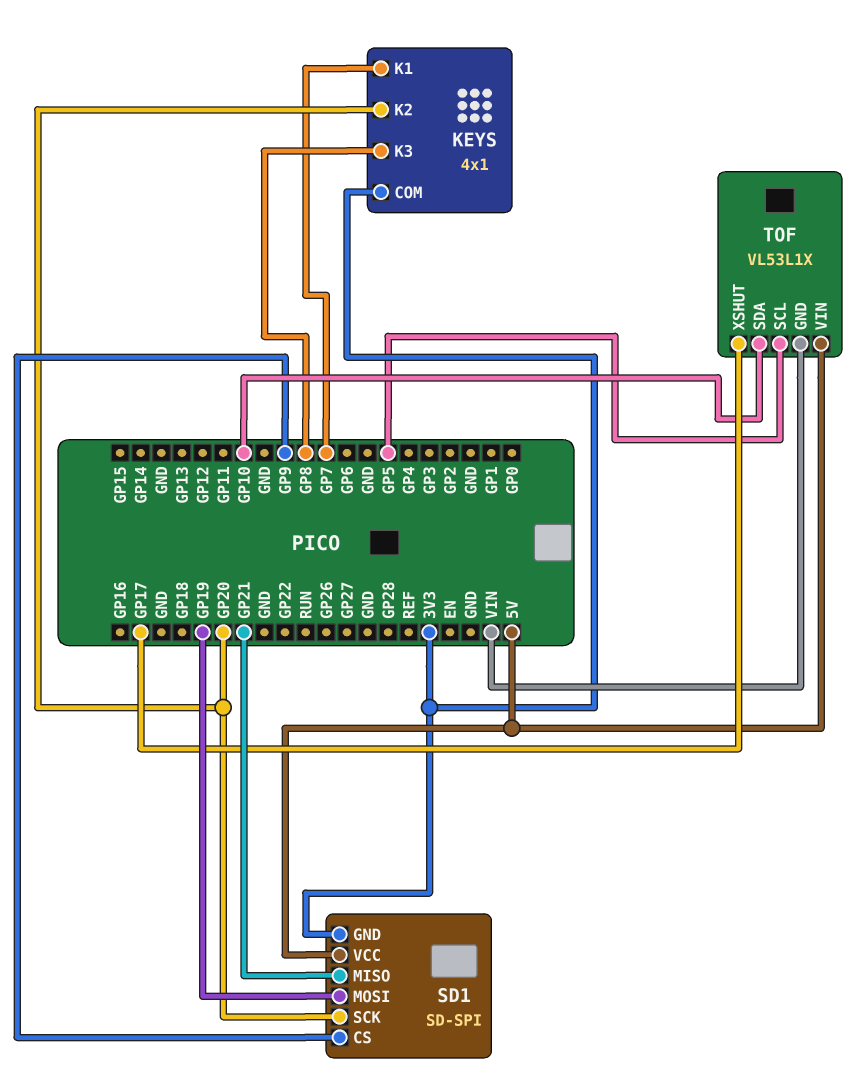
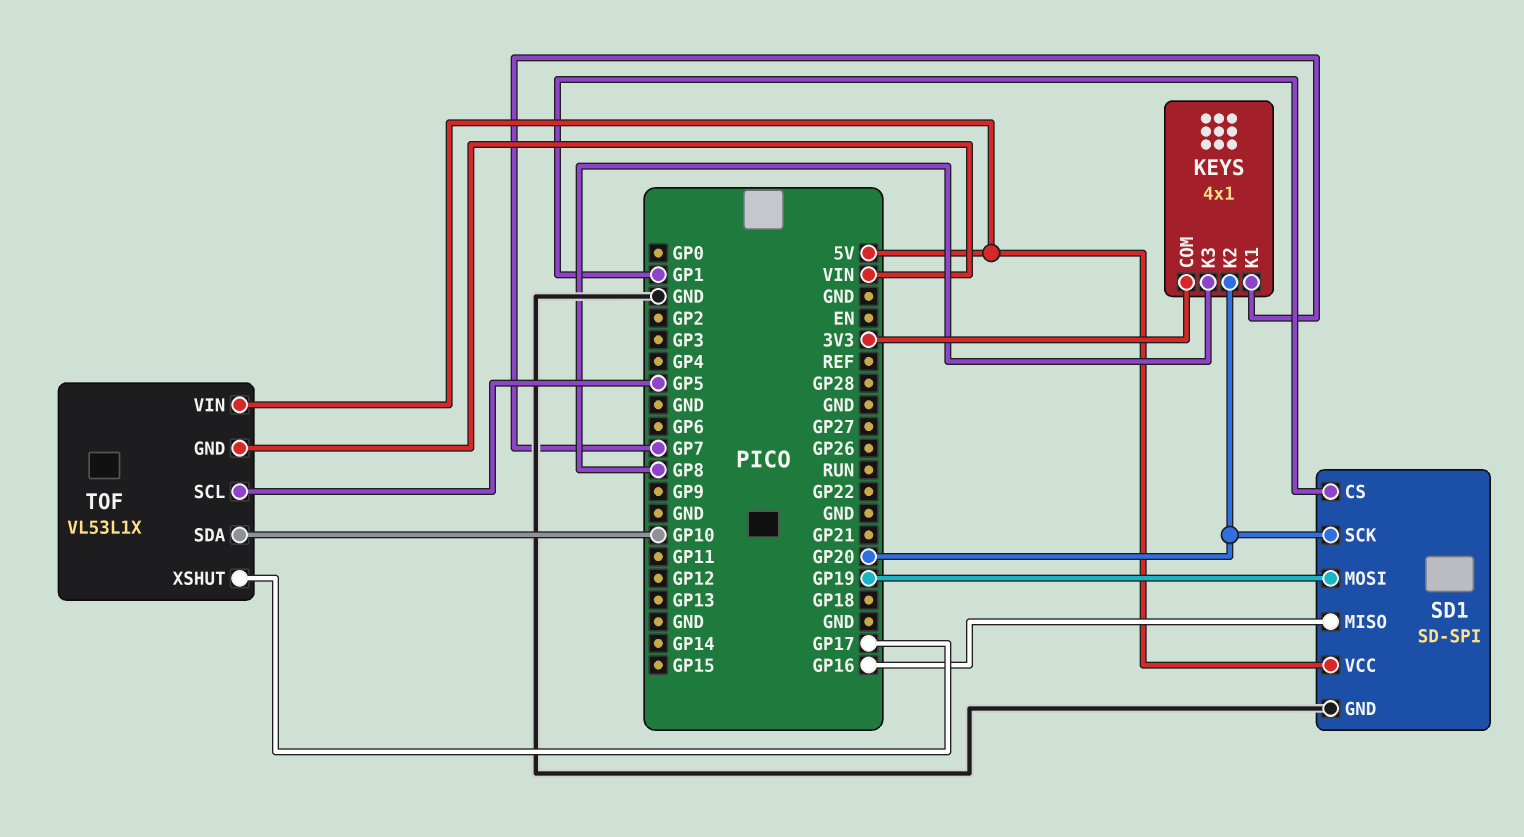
SD1 pin CS: GP9 -> GP1
SD1 pin GND: 3V3 -> GND
SD1 pin MISO: GP21 -> GP16

